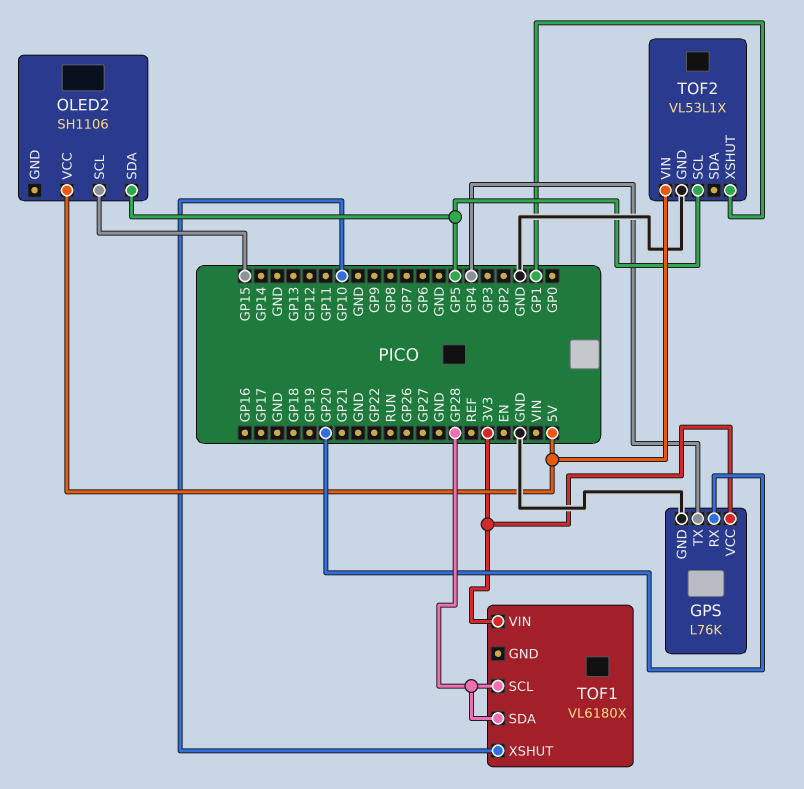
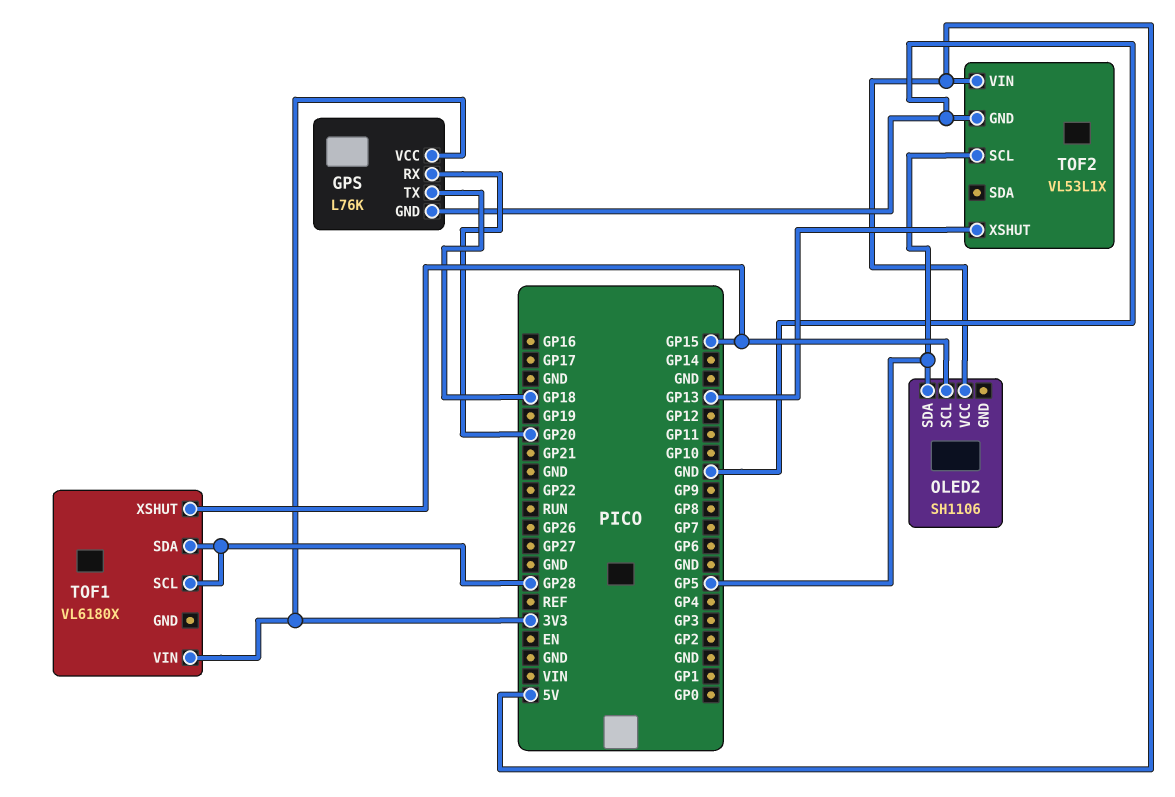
GPS pin TX: GP4 -> GP18
TOF1 pin XSHUT: GP10 -> GP15
TOF2 pin XSHUT: GP1 -> GP13

